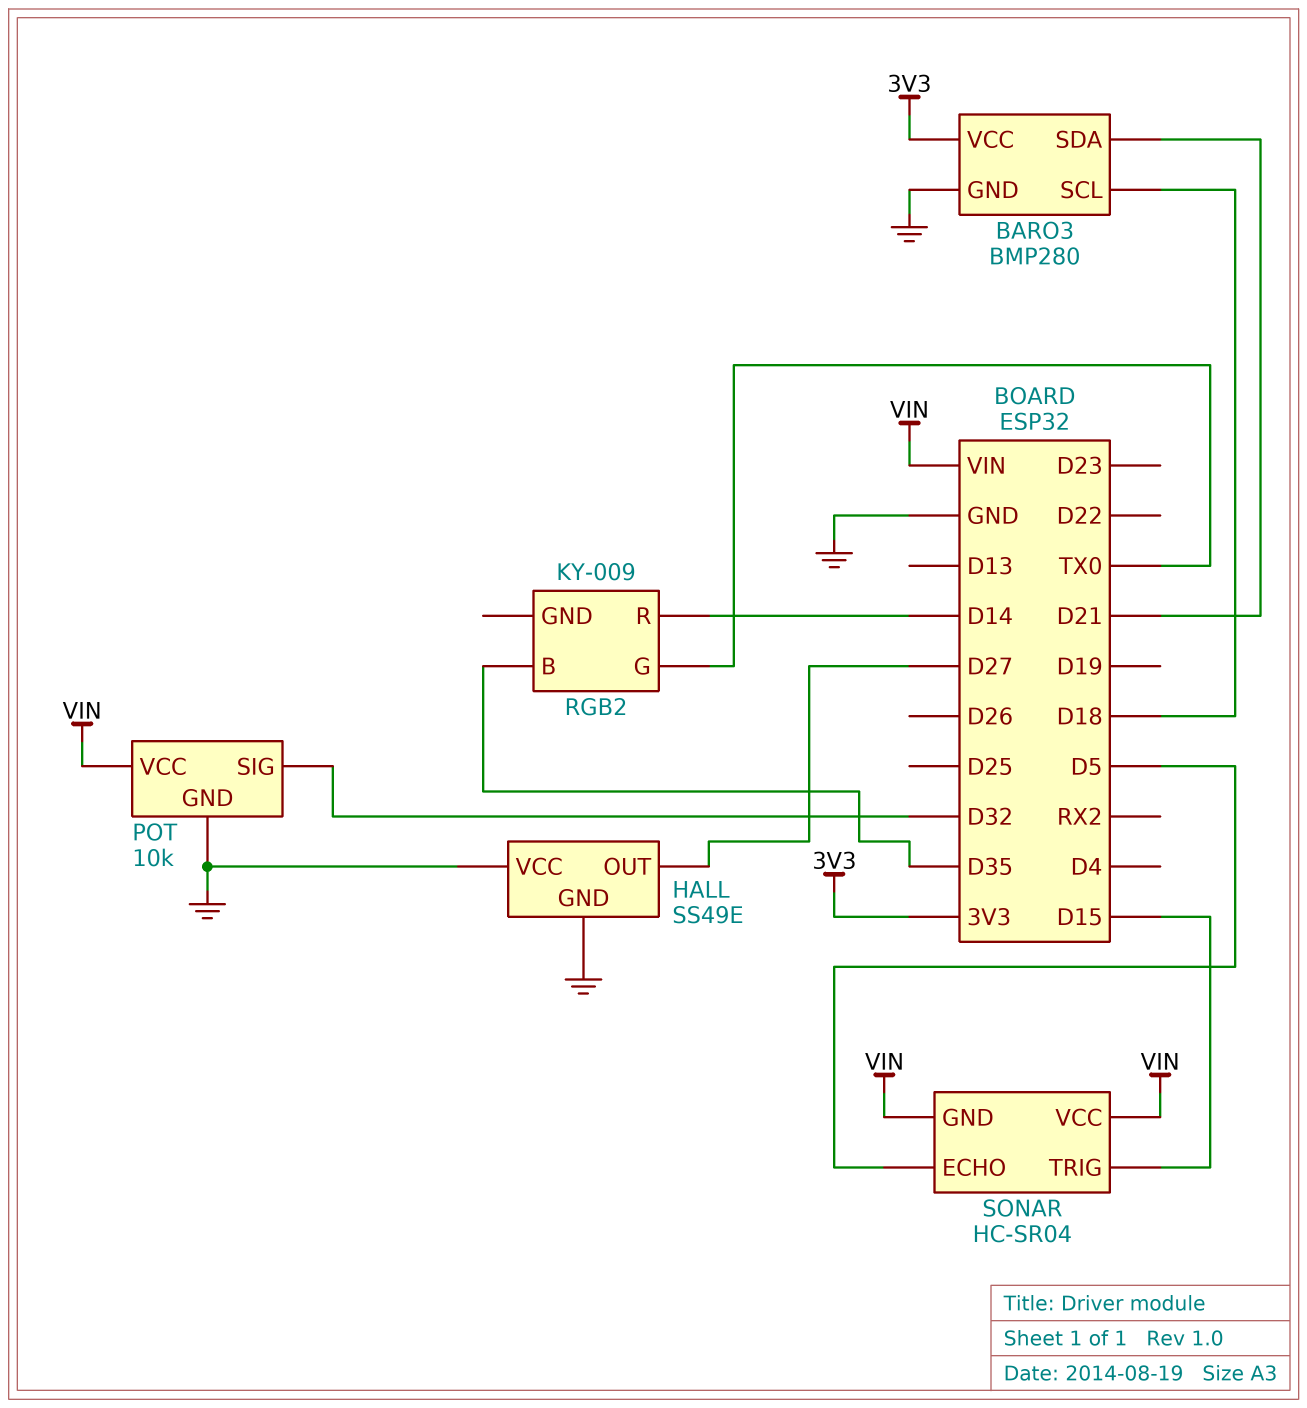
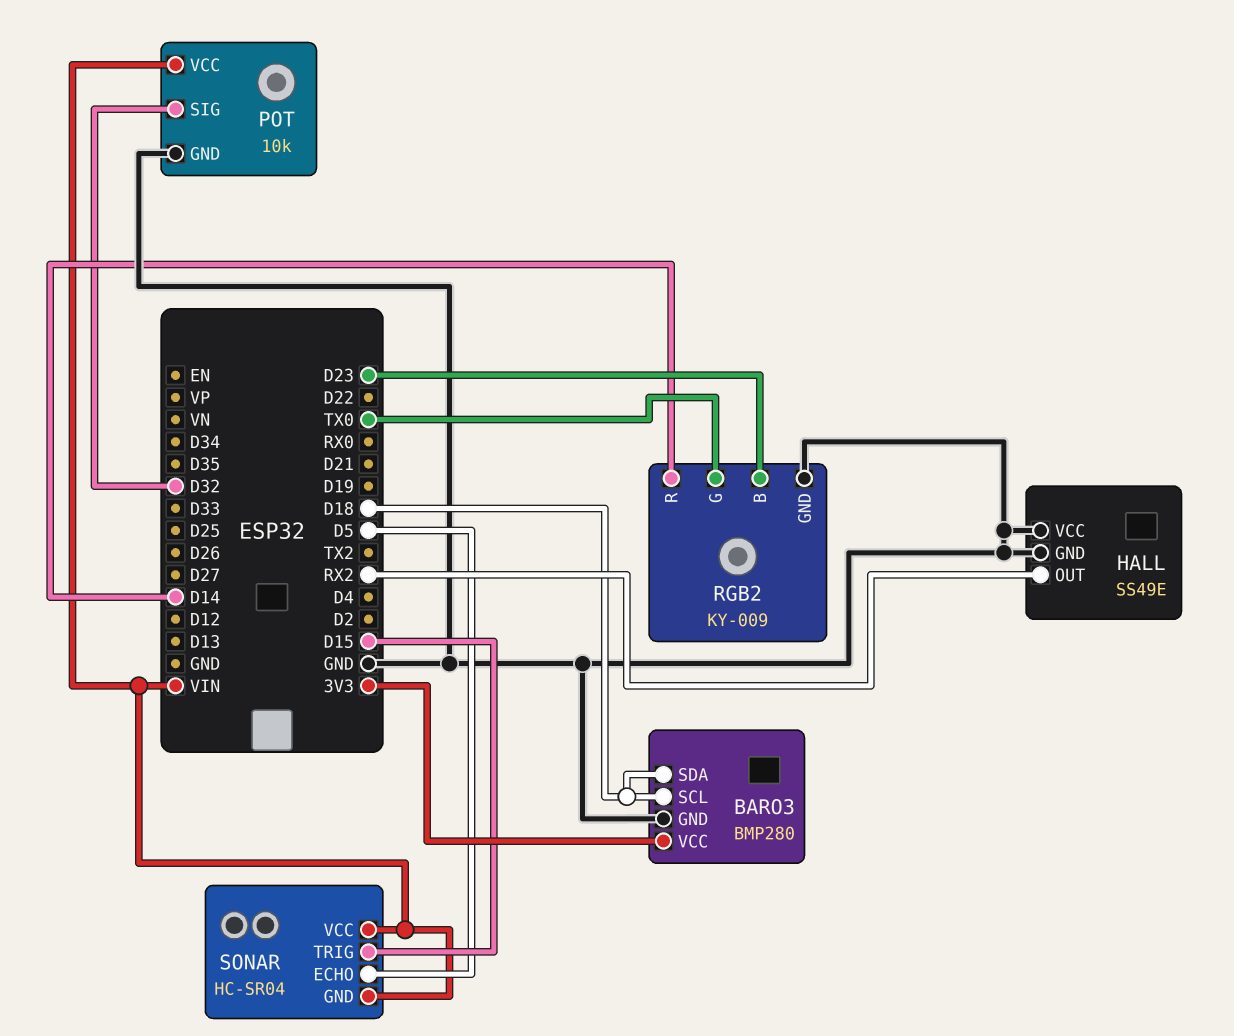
BARO3 pin SDA: D21 -> D18
HALL pin OUT: D27 -> RX2
RGB2 pin B: D35 -> D23
RGB2 pin GND: none -> GND

